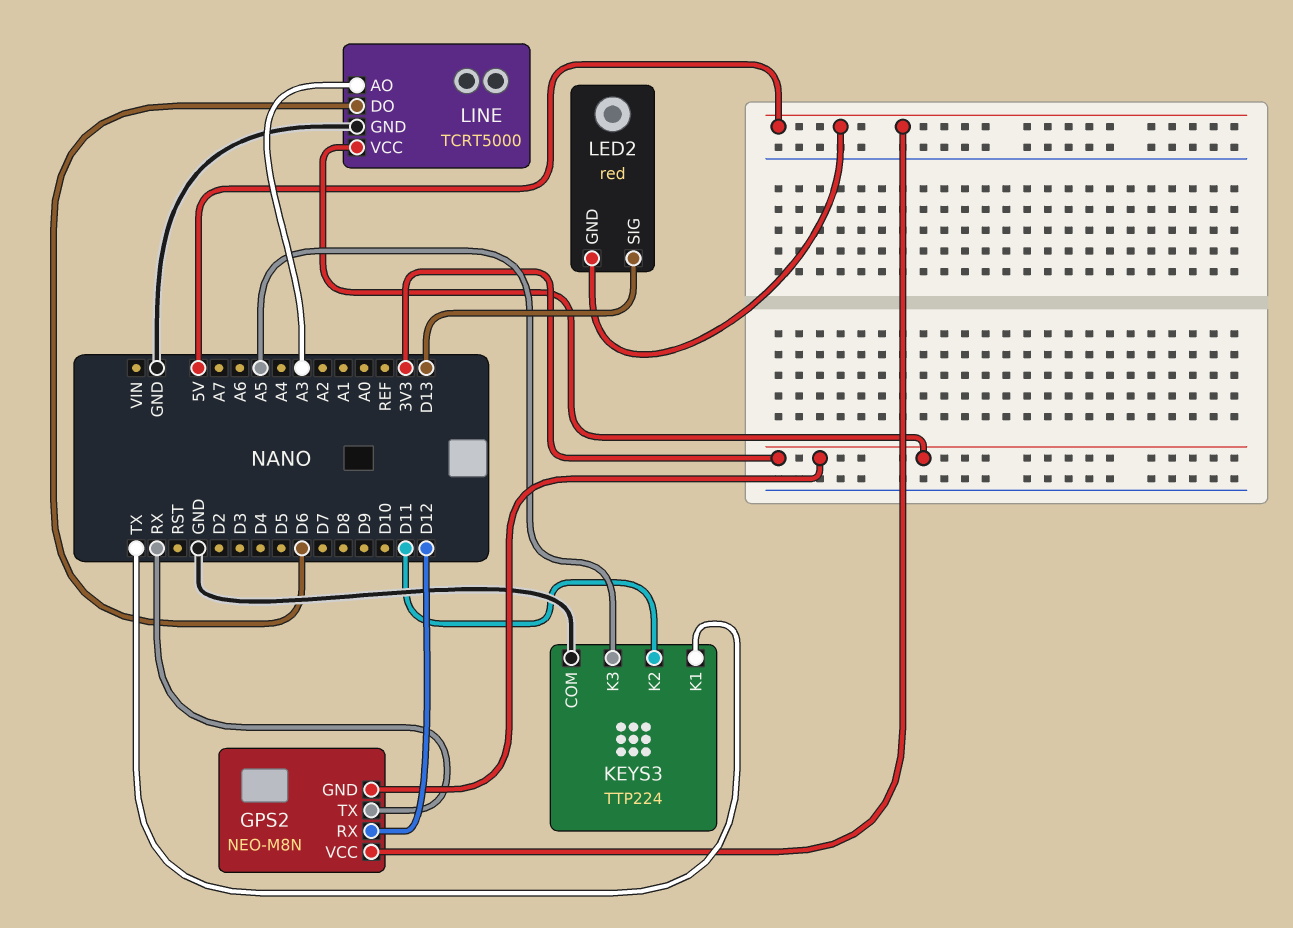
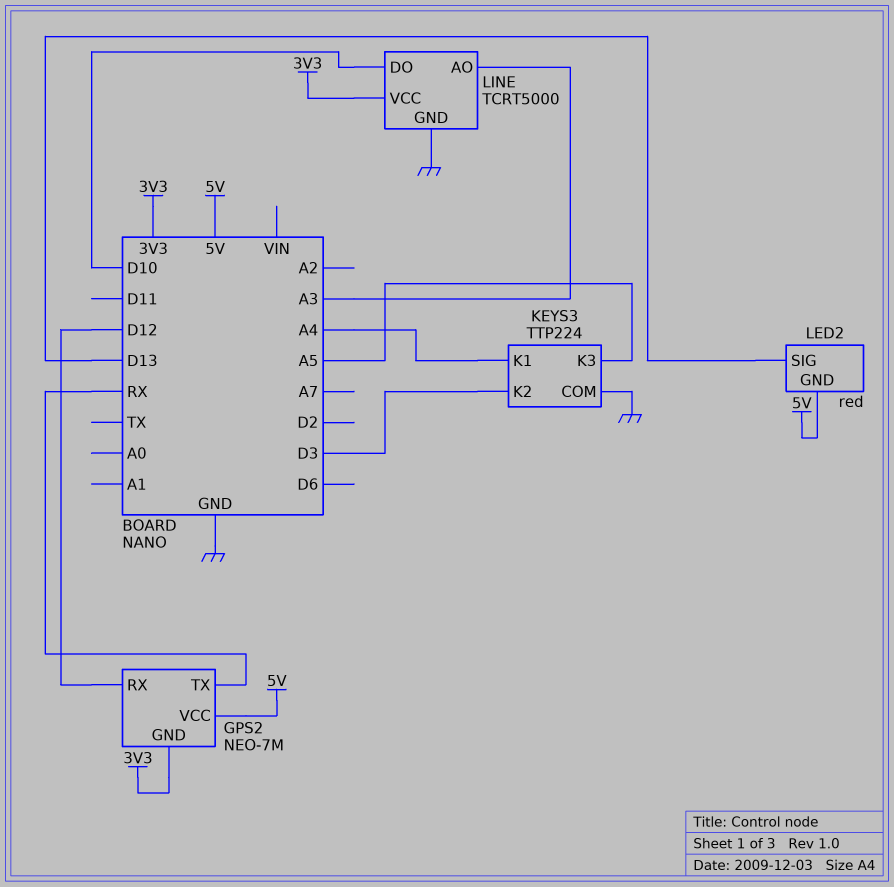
GPS2: NEO-M8N -> NEO-7M
KEYS3 pin K1: TX -> A4
KEYS3 pin K2: D11 -> D3
LINE pin DO: D6 -> D10

